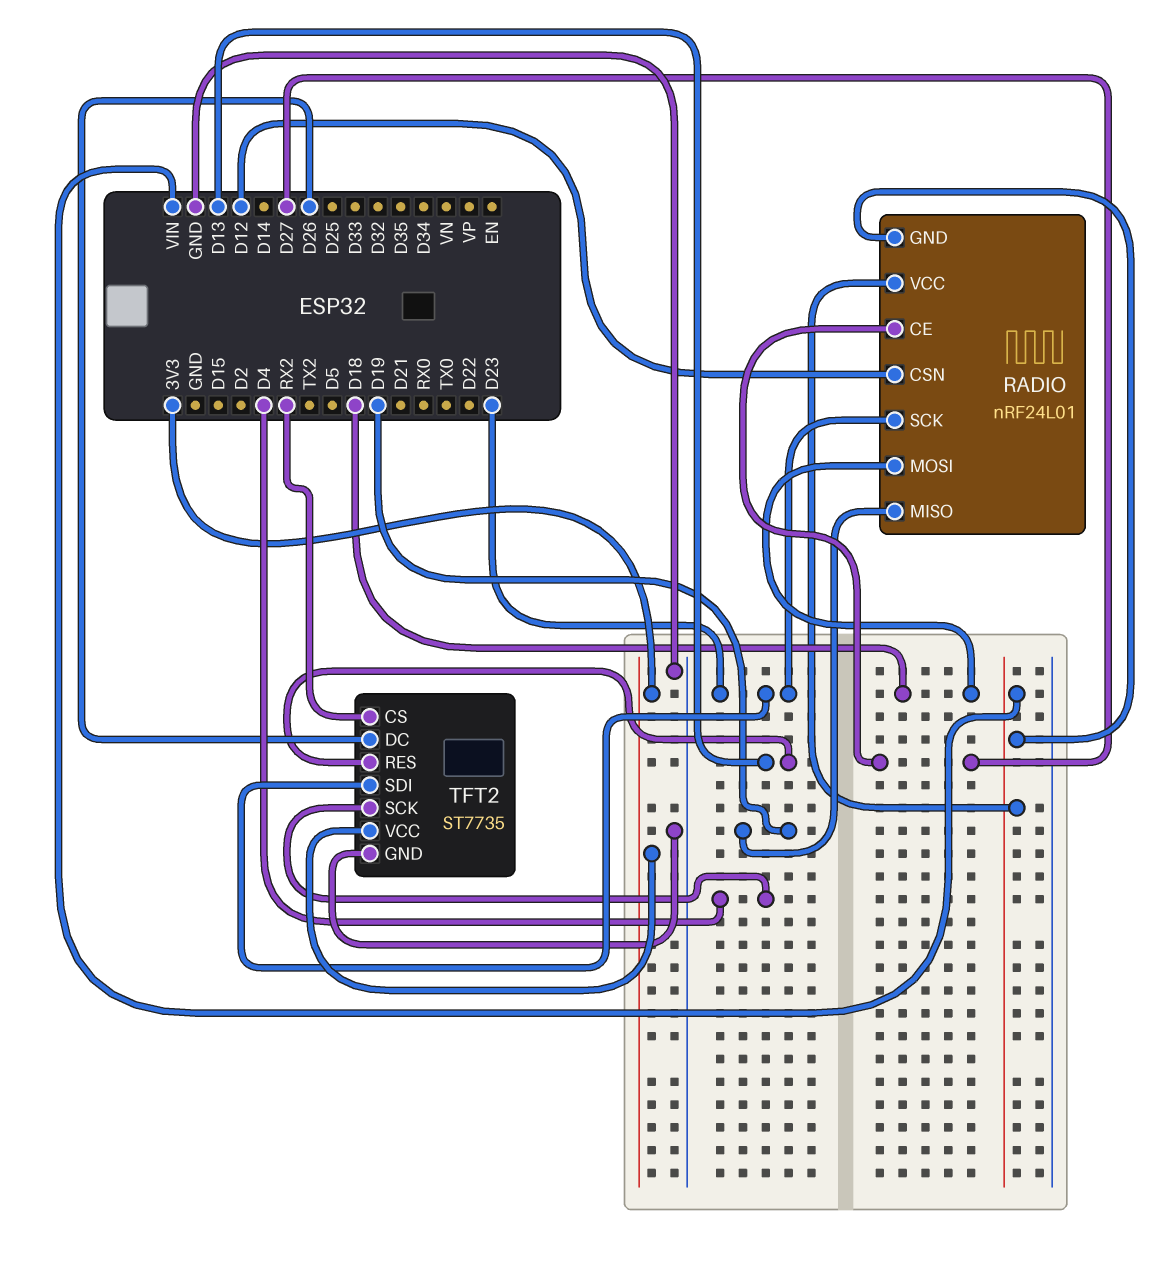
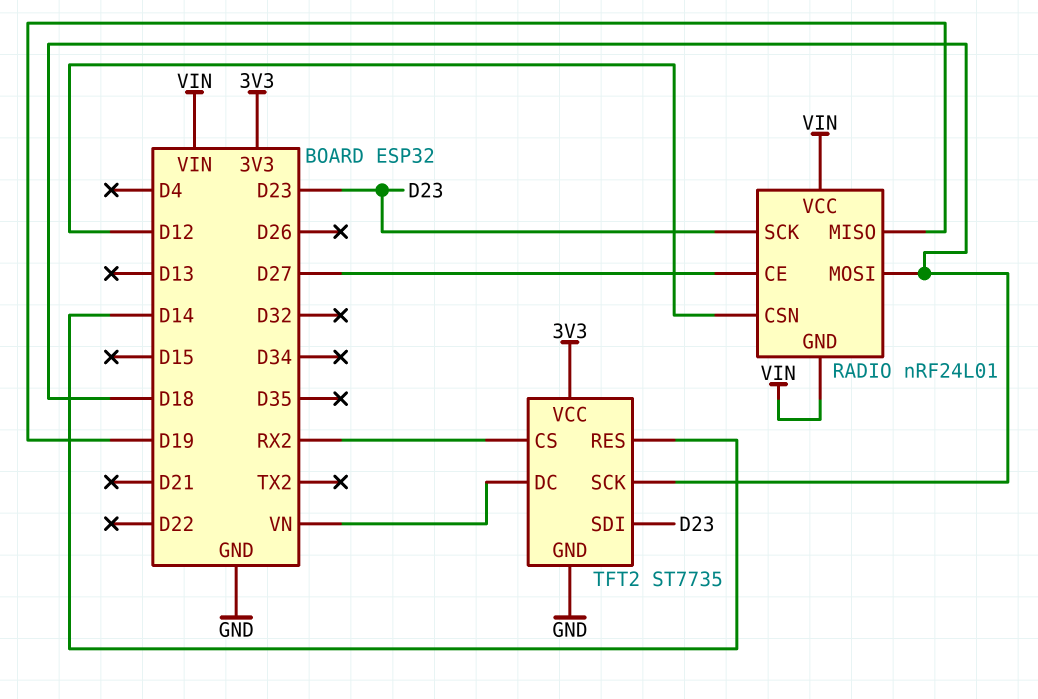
TFT2 pin DC: D26 -> VN
TFT2 pin RES: D13 -> D14
TFT2 pin SCK: D4 -> D18

